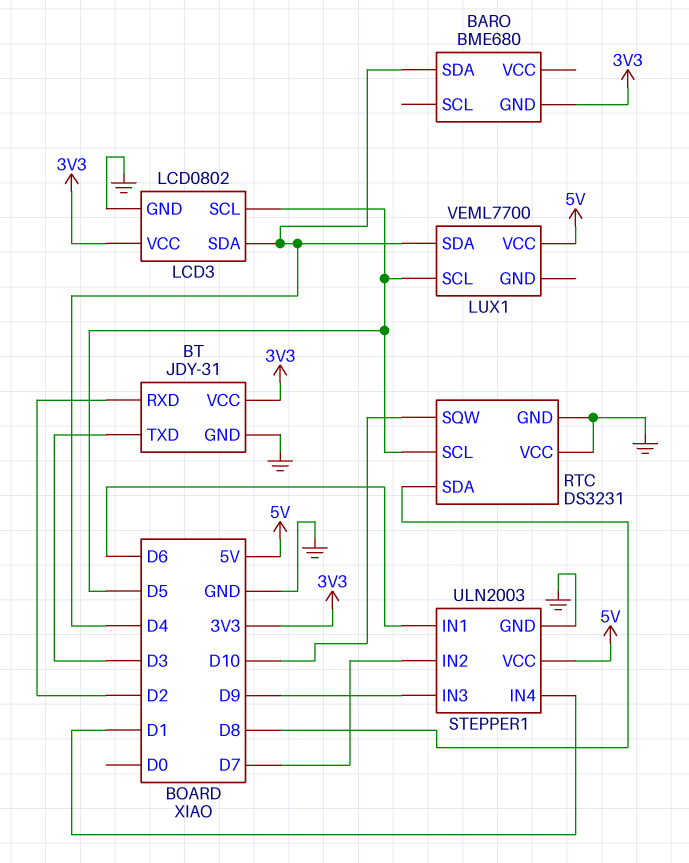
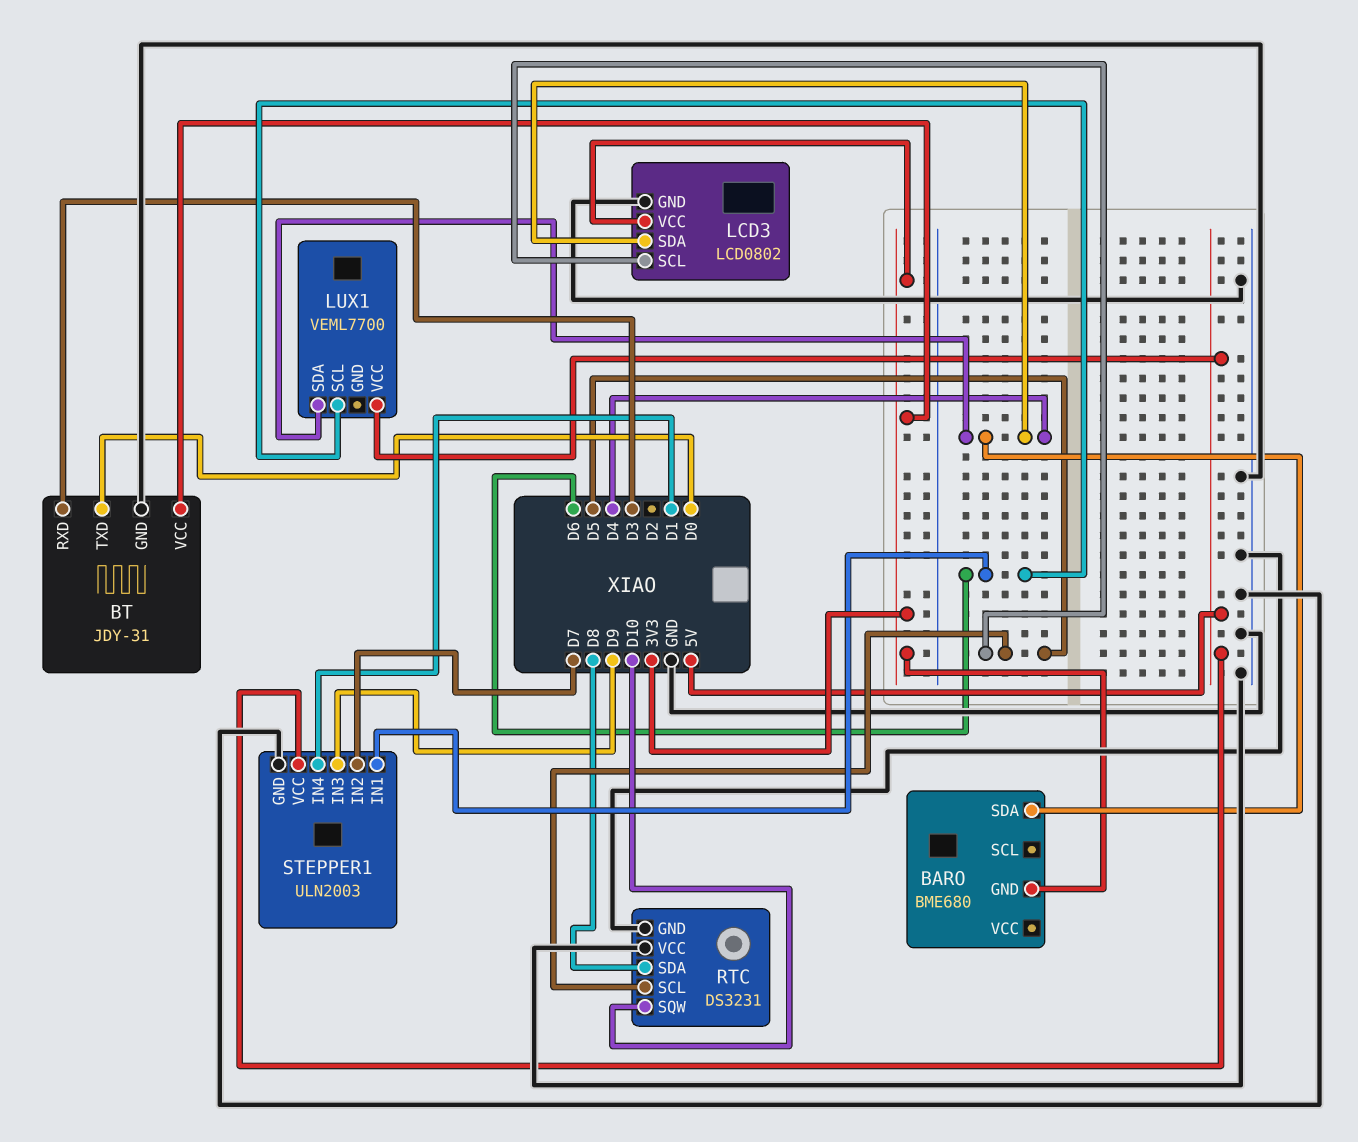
BT pin RXD: D2 -> D3
BT pin TXD: D3 -> D0
LUX1 pin SCL: D5 -> D6

